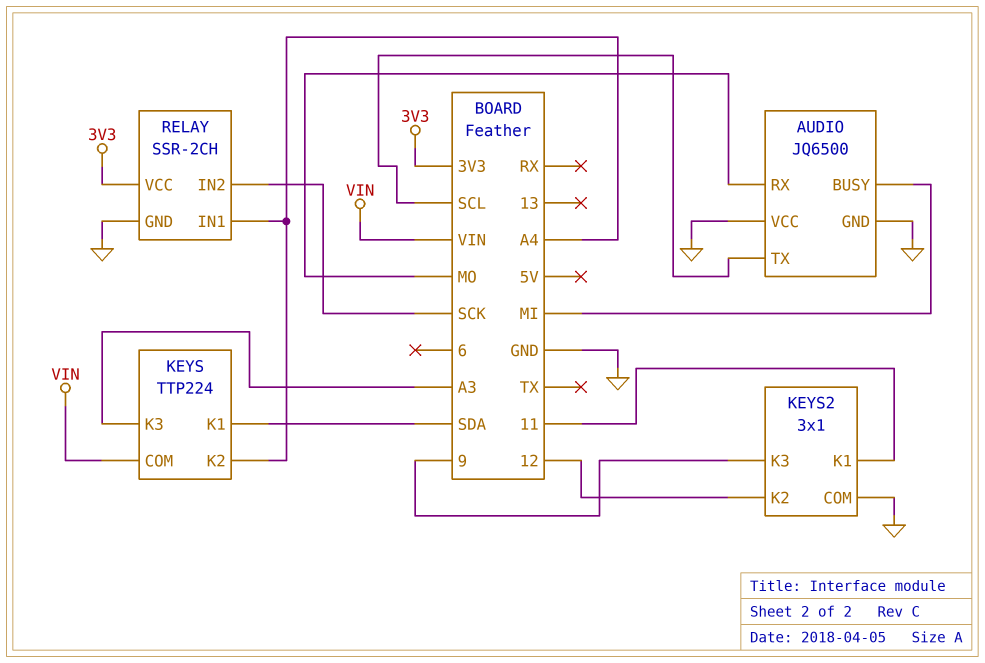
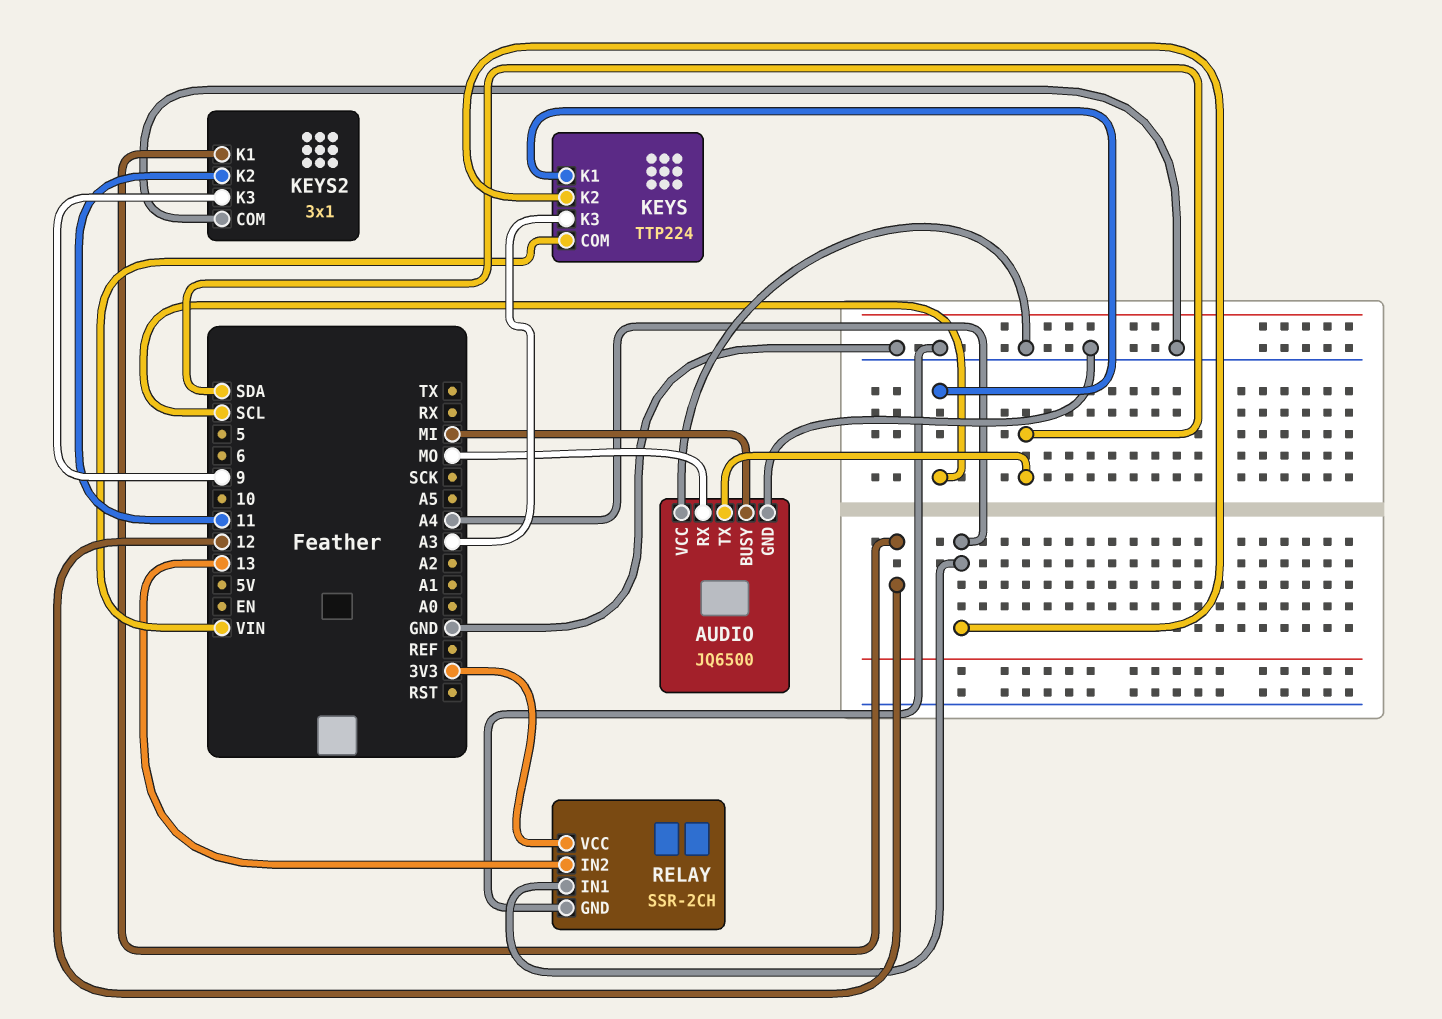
AUDIO pin TX: SCL -> SDA
KEYS pin K1: SDA -> SCL
KEYS2 pin K1: 11 -> 12
KEYS2 pin K2: 12 -> 11
RELAY pin IN2: SCK -> 13

